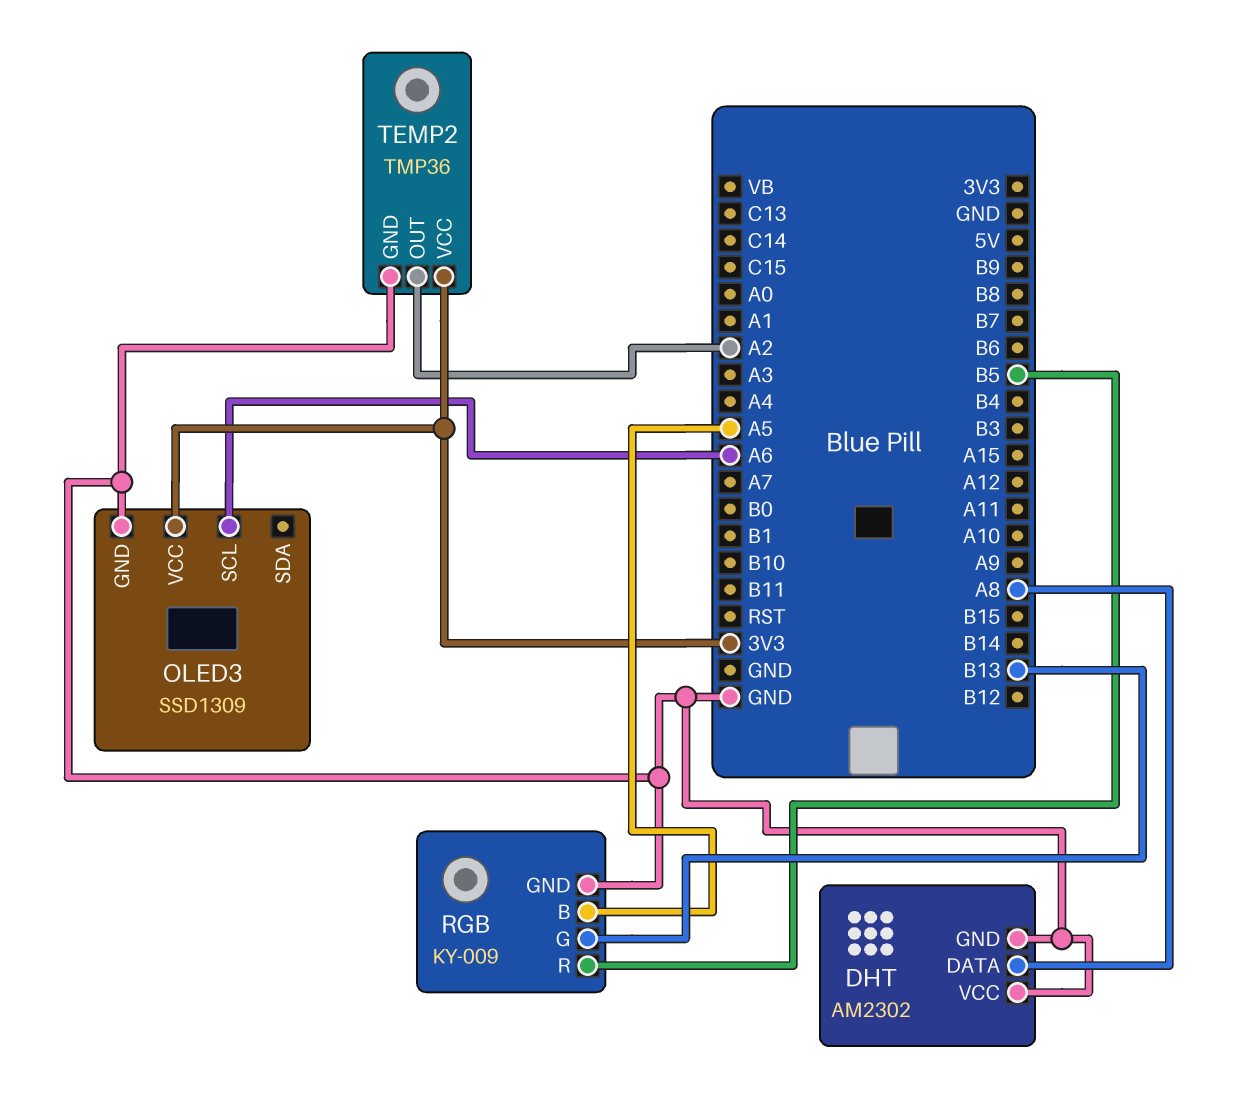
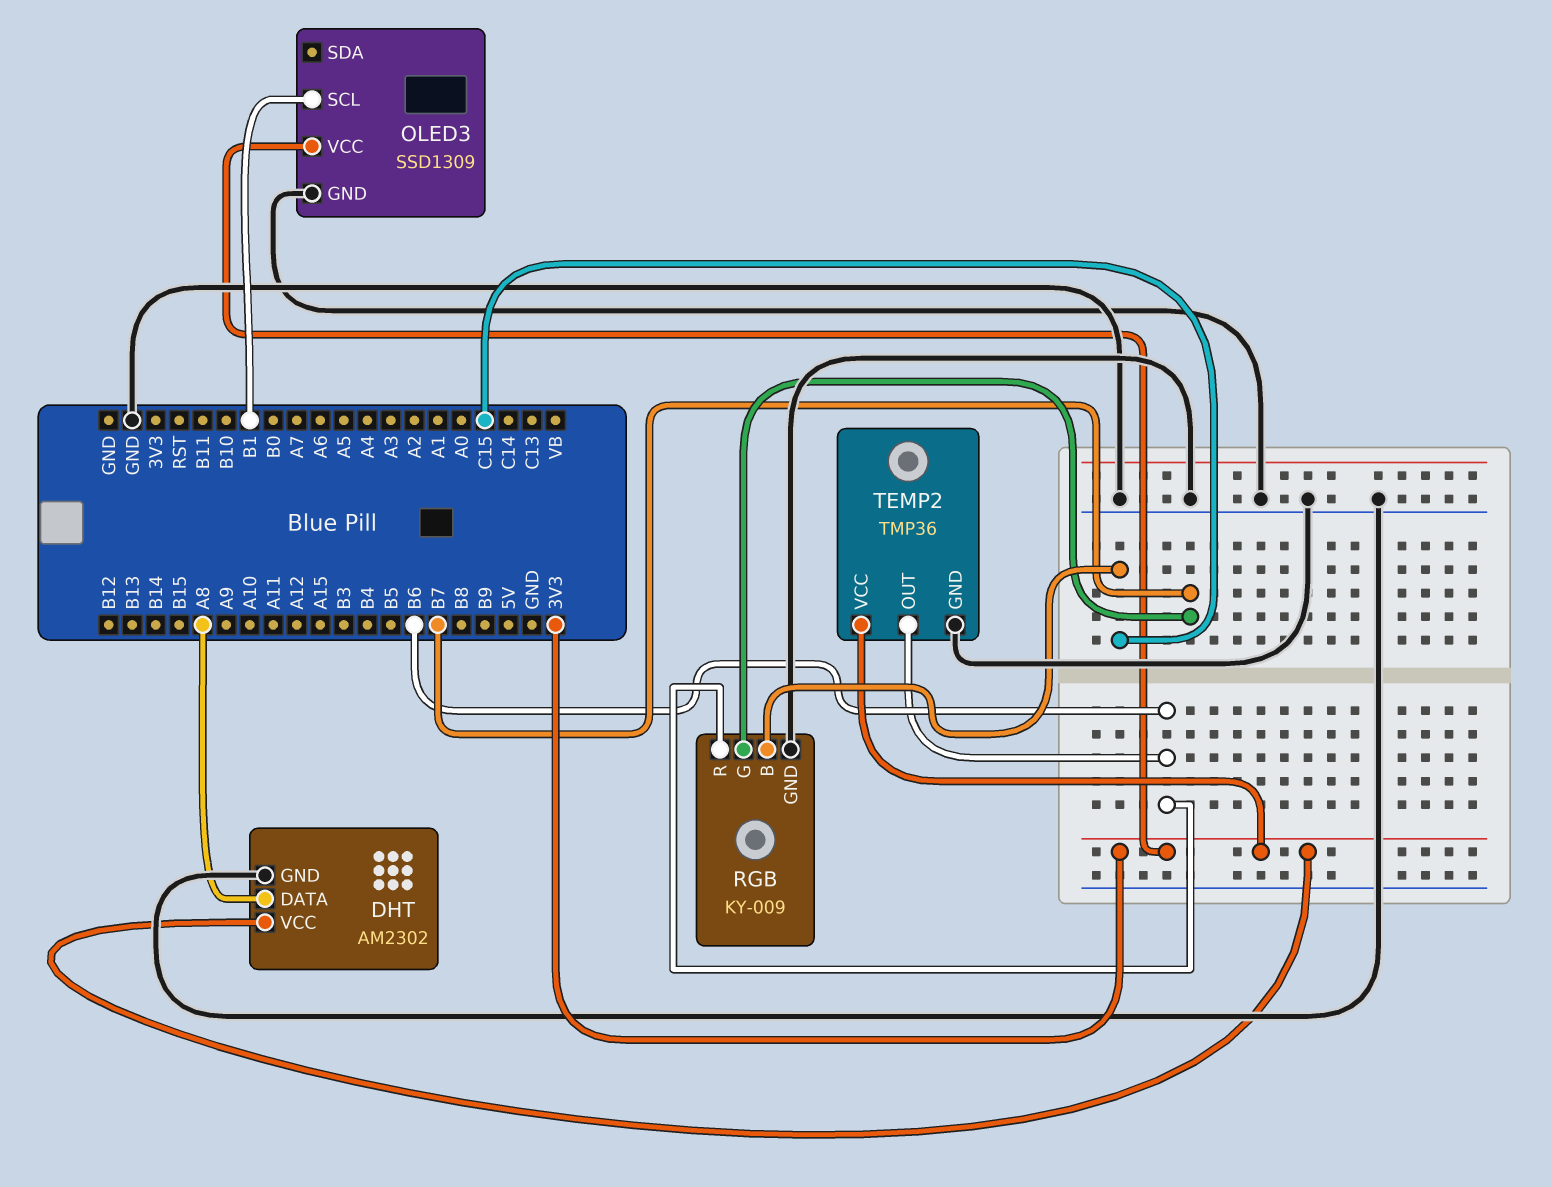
DHT pin VCC: GND -> 3V3
OLED3 pin SCL: A6 -> B1
RGB pin B: A5 -> C15
RGB pin G: B13 -> B7
RGB pin R: B5 -> B6
TEMP2 pin OUT: A2 -> B6

